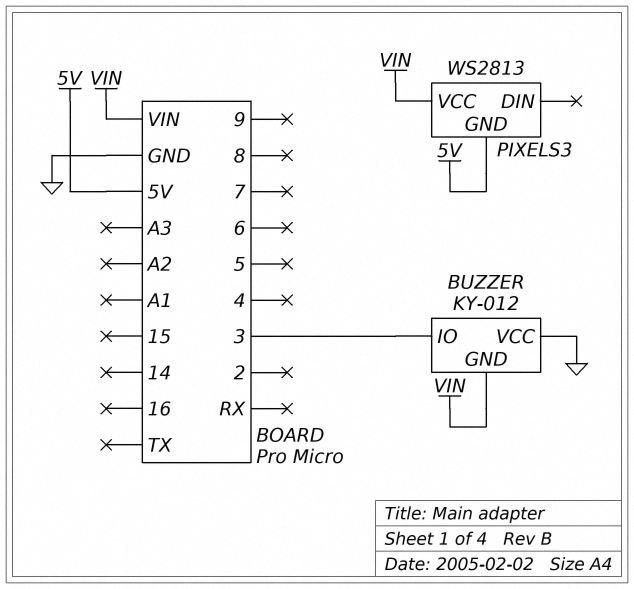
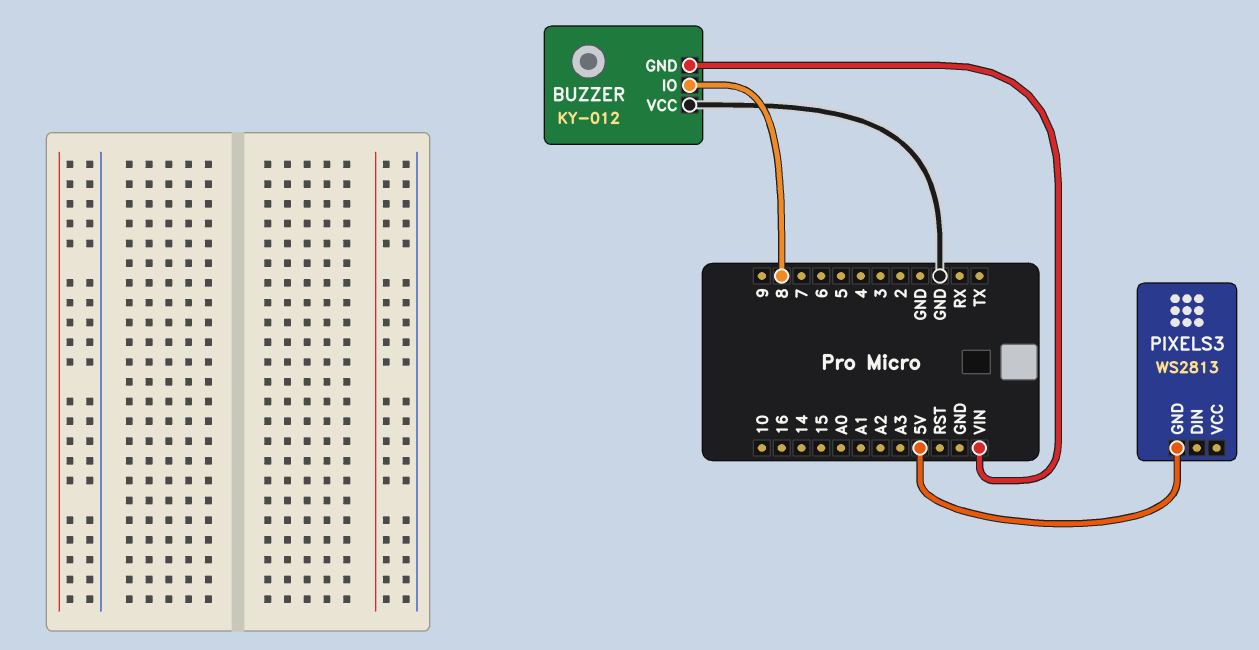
BUZZER pin IO: 3 -> 8
PIXELS3 pin VCC: VIN -> none

